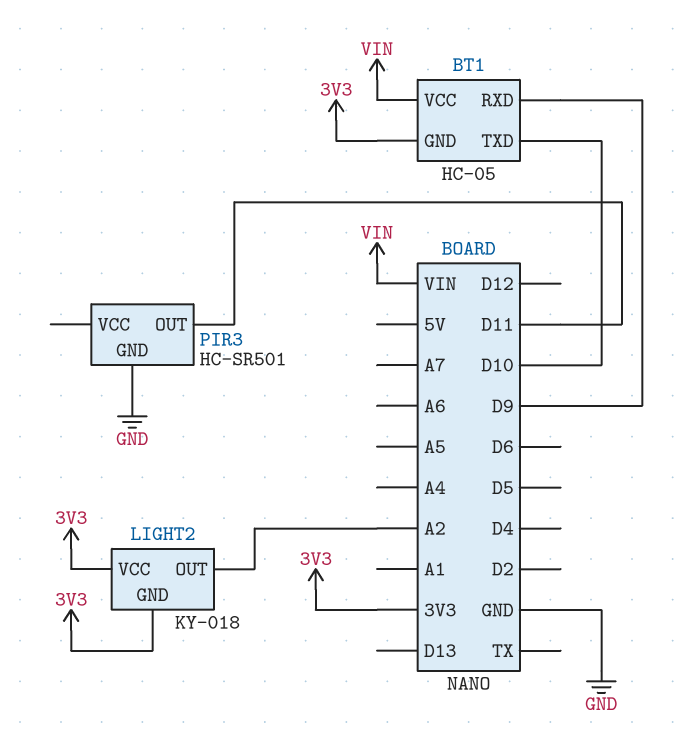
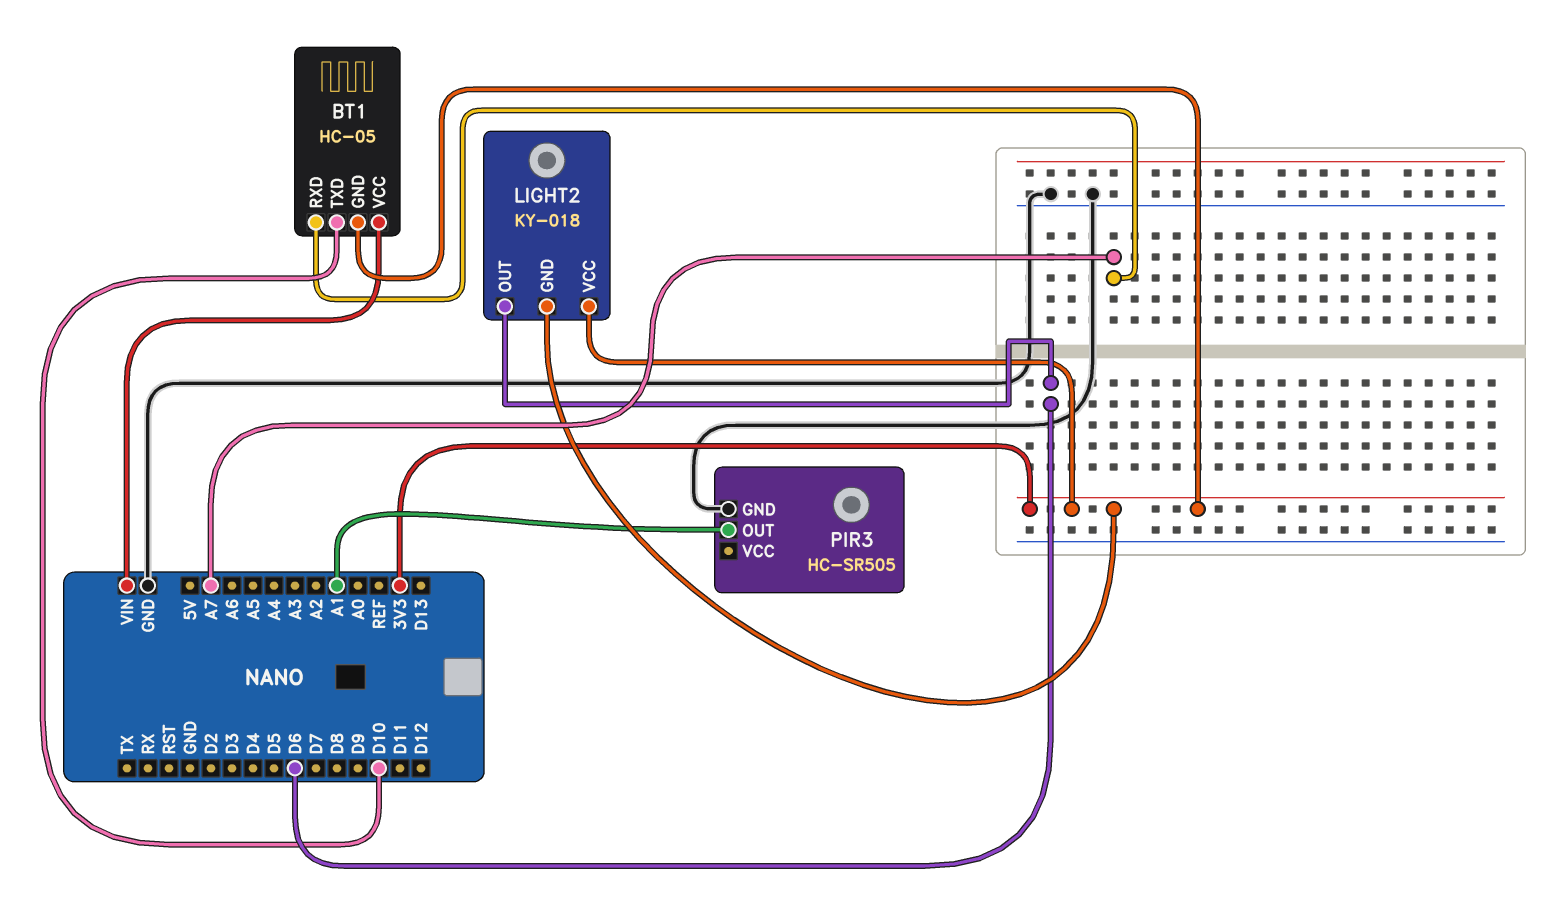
BT1 pin RXD: D9 -> A7
LIGHT2 pin OUT: A2 -> D6
PIR3: HC-SR501 -> HC-SR505
PIR3 pin OUT: D11 -> A1

